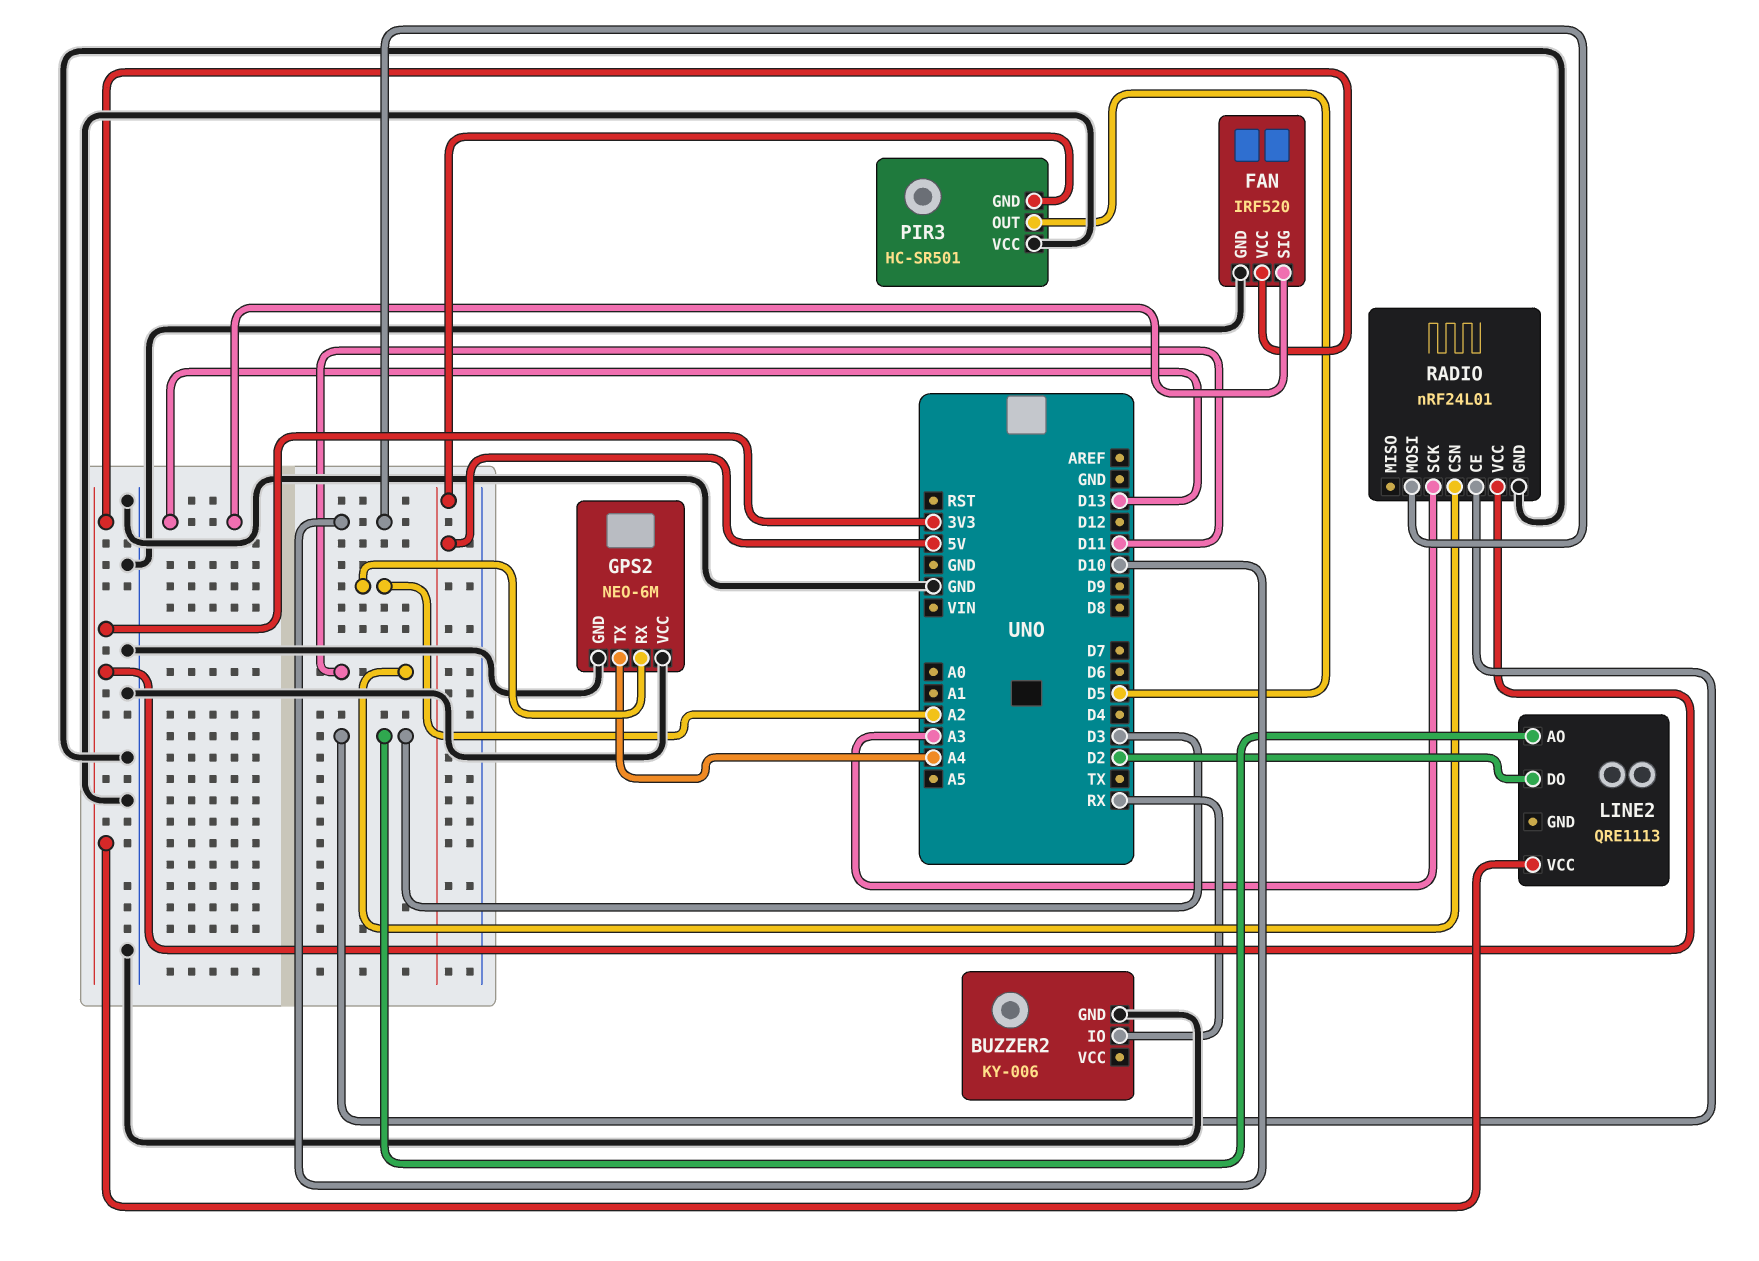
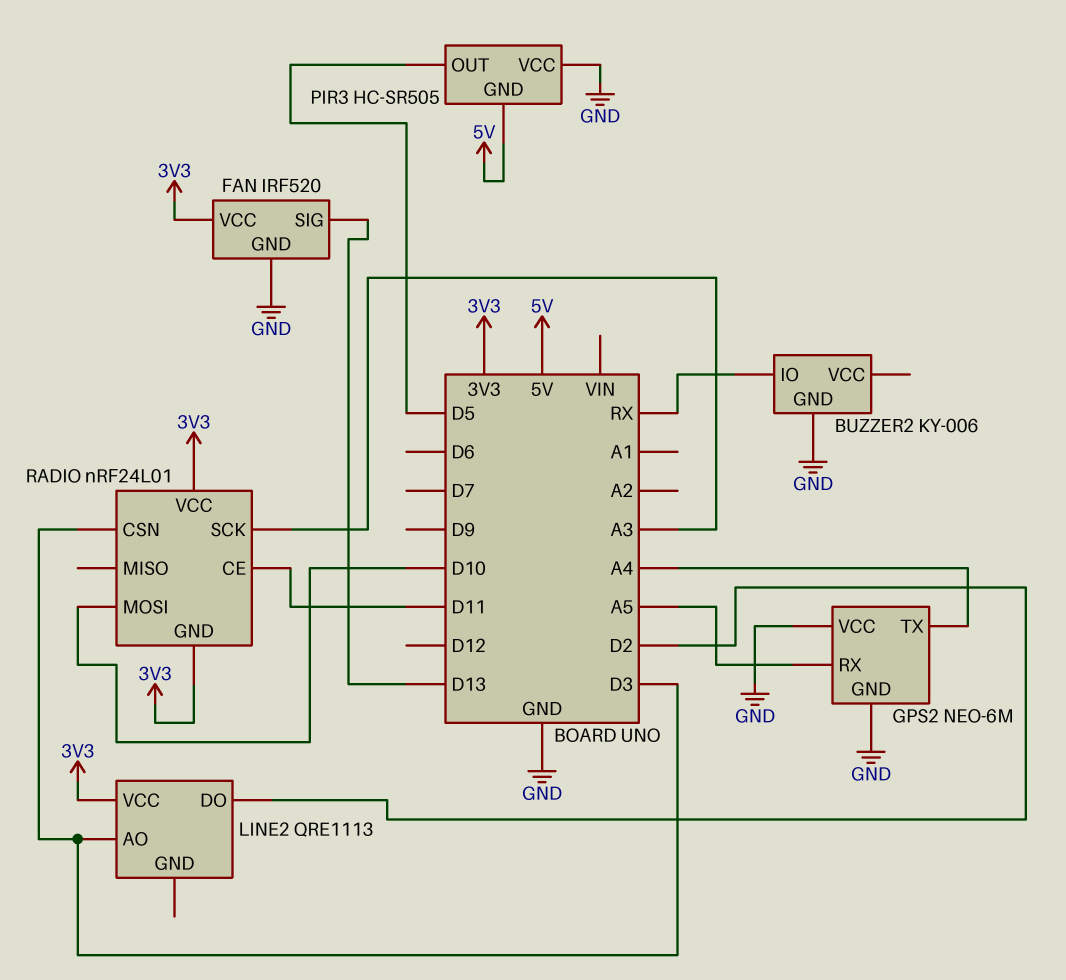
GPS2 pin RX: A2 -> A5
PIR3: HC-SR501 -> HC-SR505
RADIO pin CE: D3 -> D11
RADIO pin CSN: D11 -> D3
RADIO pin GND: GND -> 3V3

